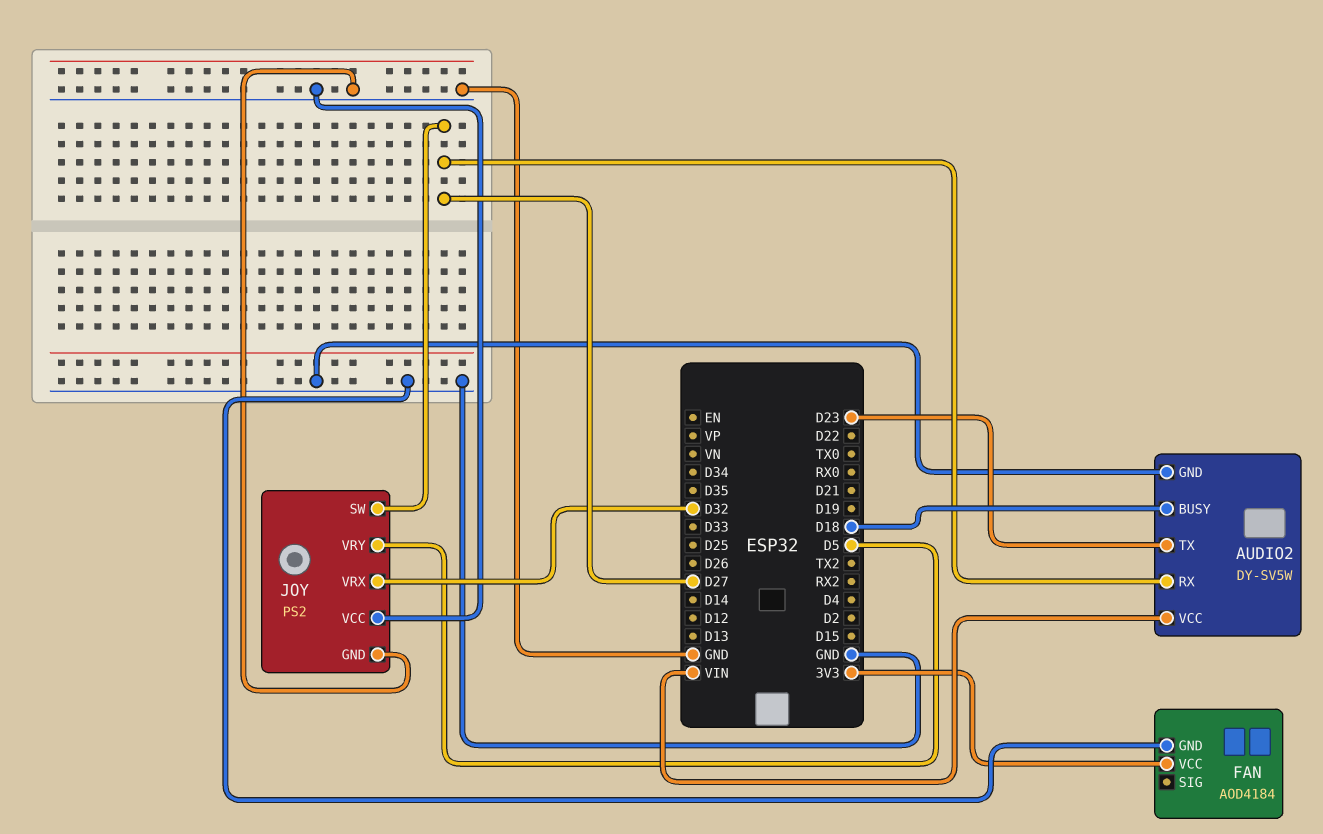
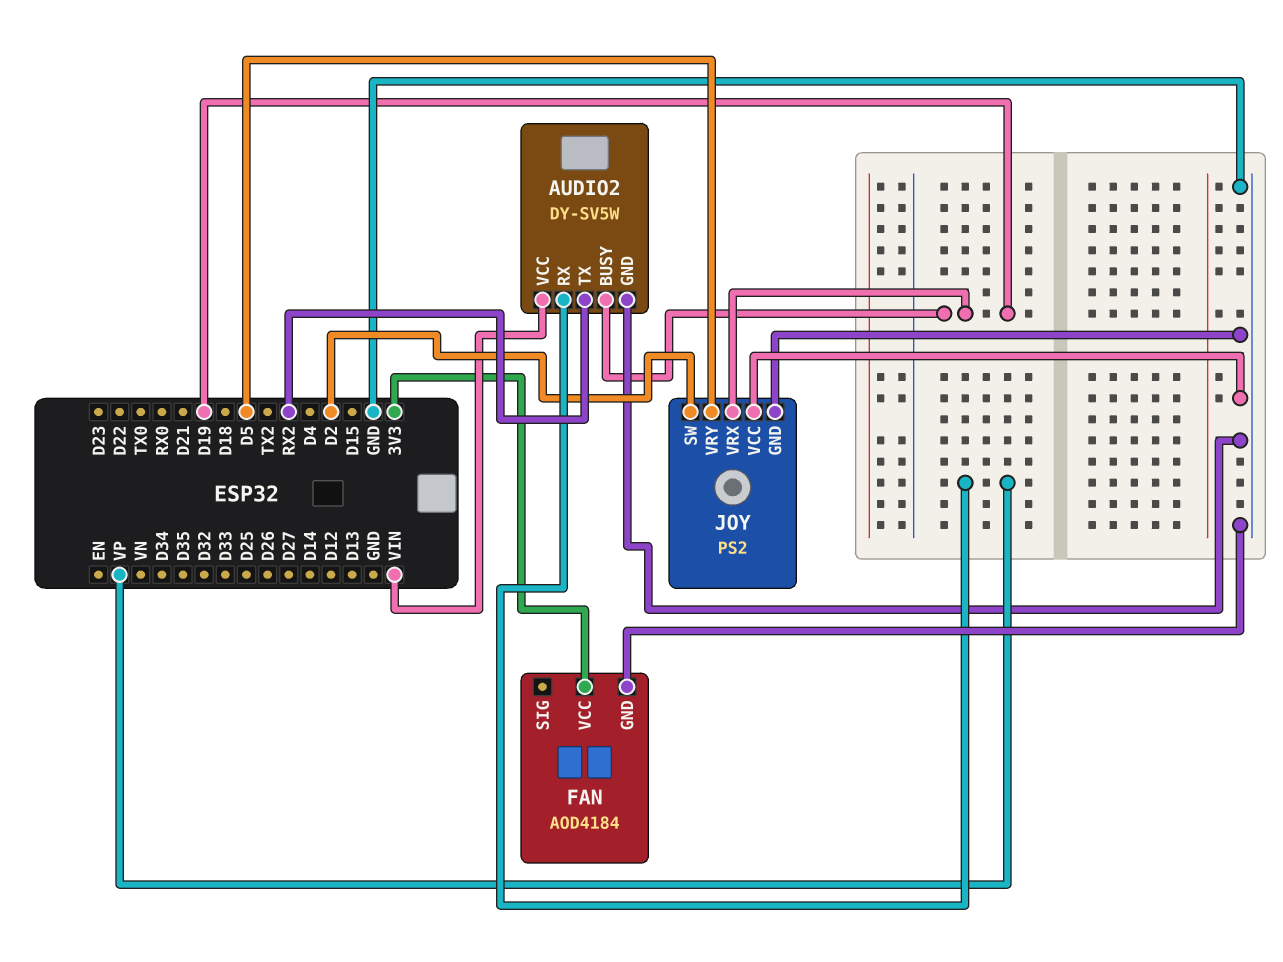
AUDIO2 pin BUSY: D18 -> D19
AUDIO2 pin RX: D27 -> VP
AUDIO2 pin TX: D23 -> RX2
JOY pin SW: D27 -> D2
JOY pin VRX: D32 -> D19

